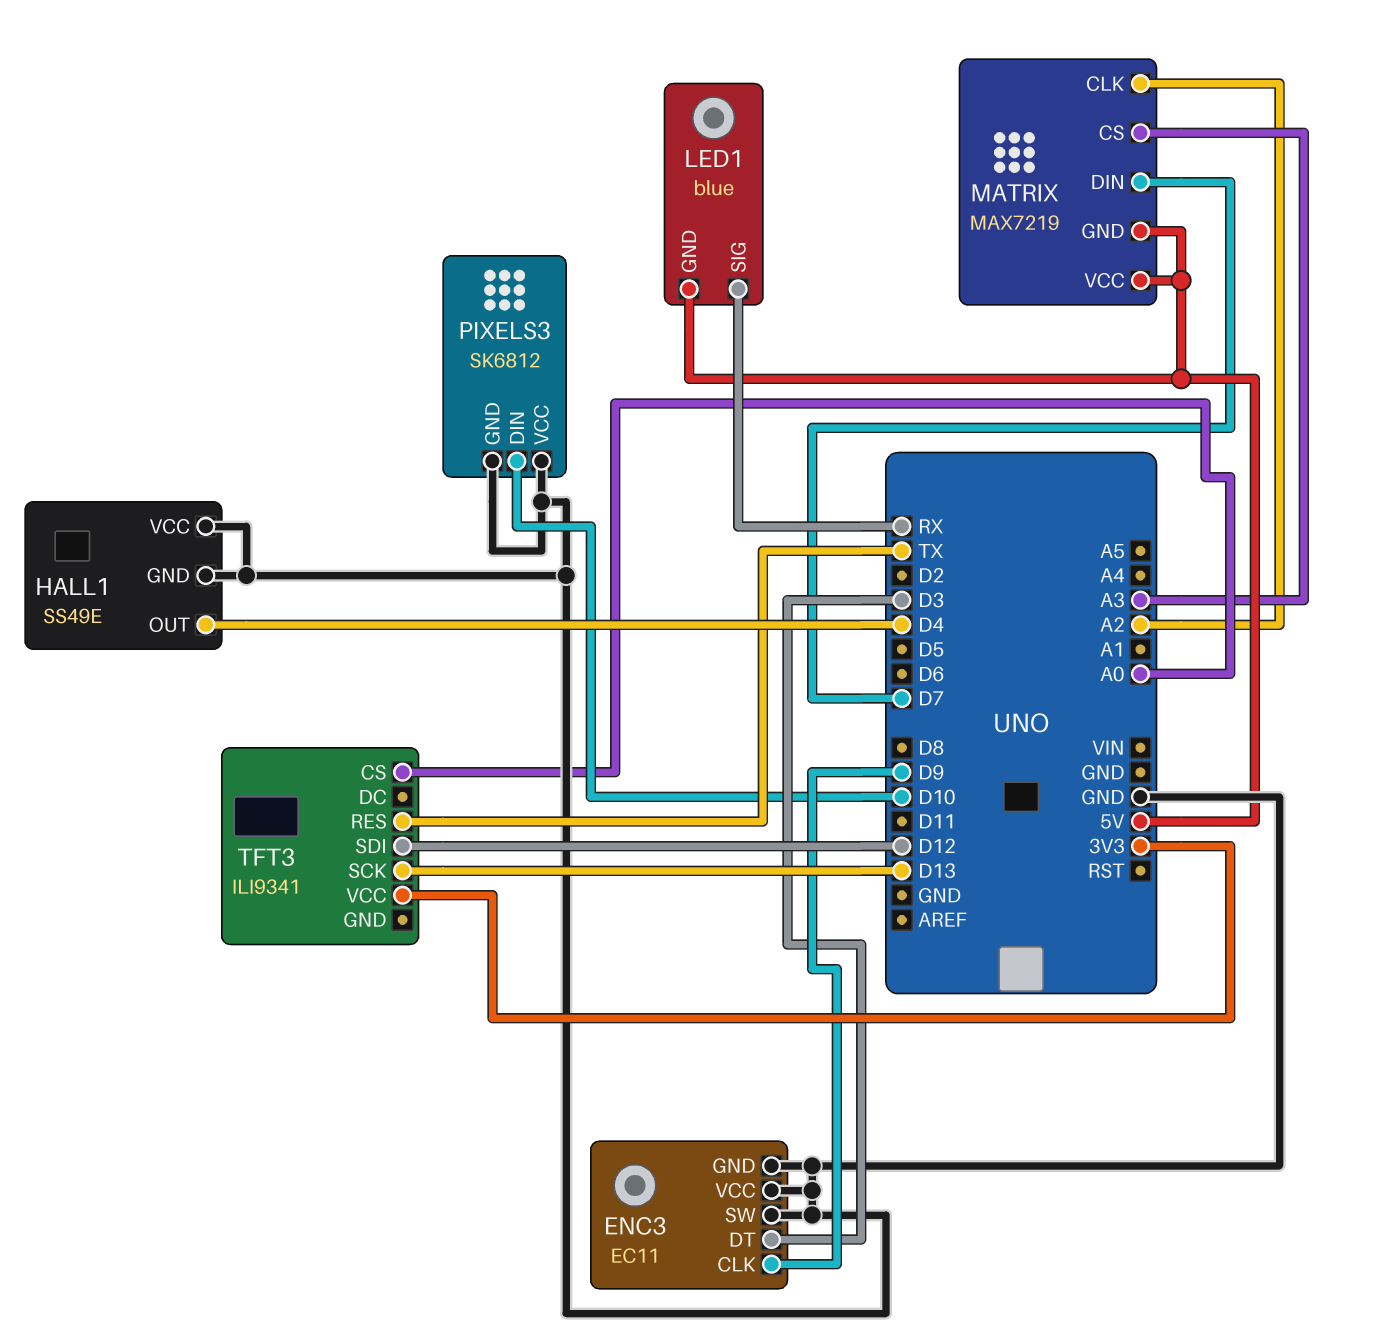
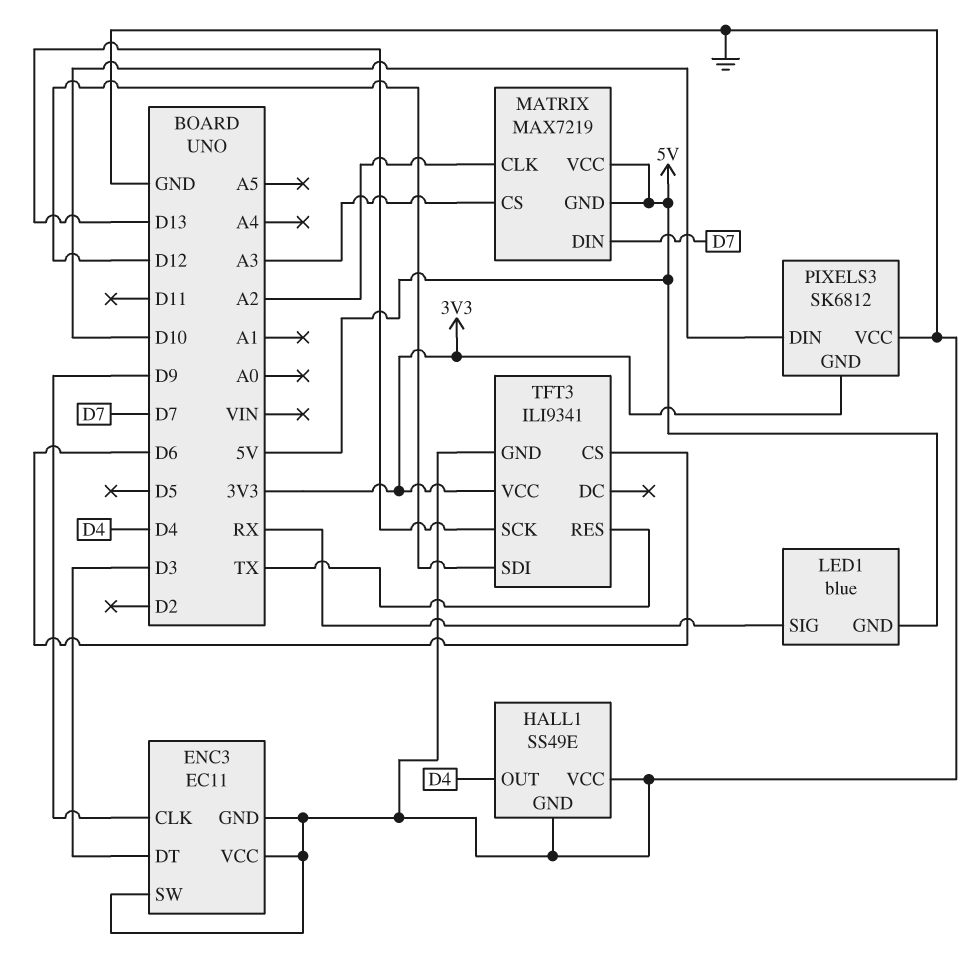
PIXELS3 pin GND: GND -> 3V3
TFT3 pin CS: A0 -> D6
TFT3 pin GND: none -> GND

